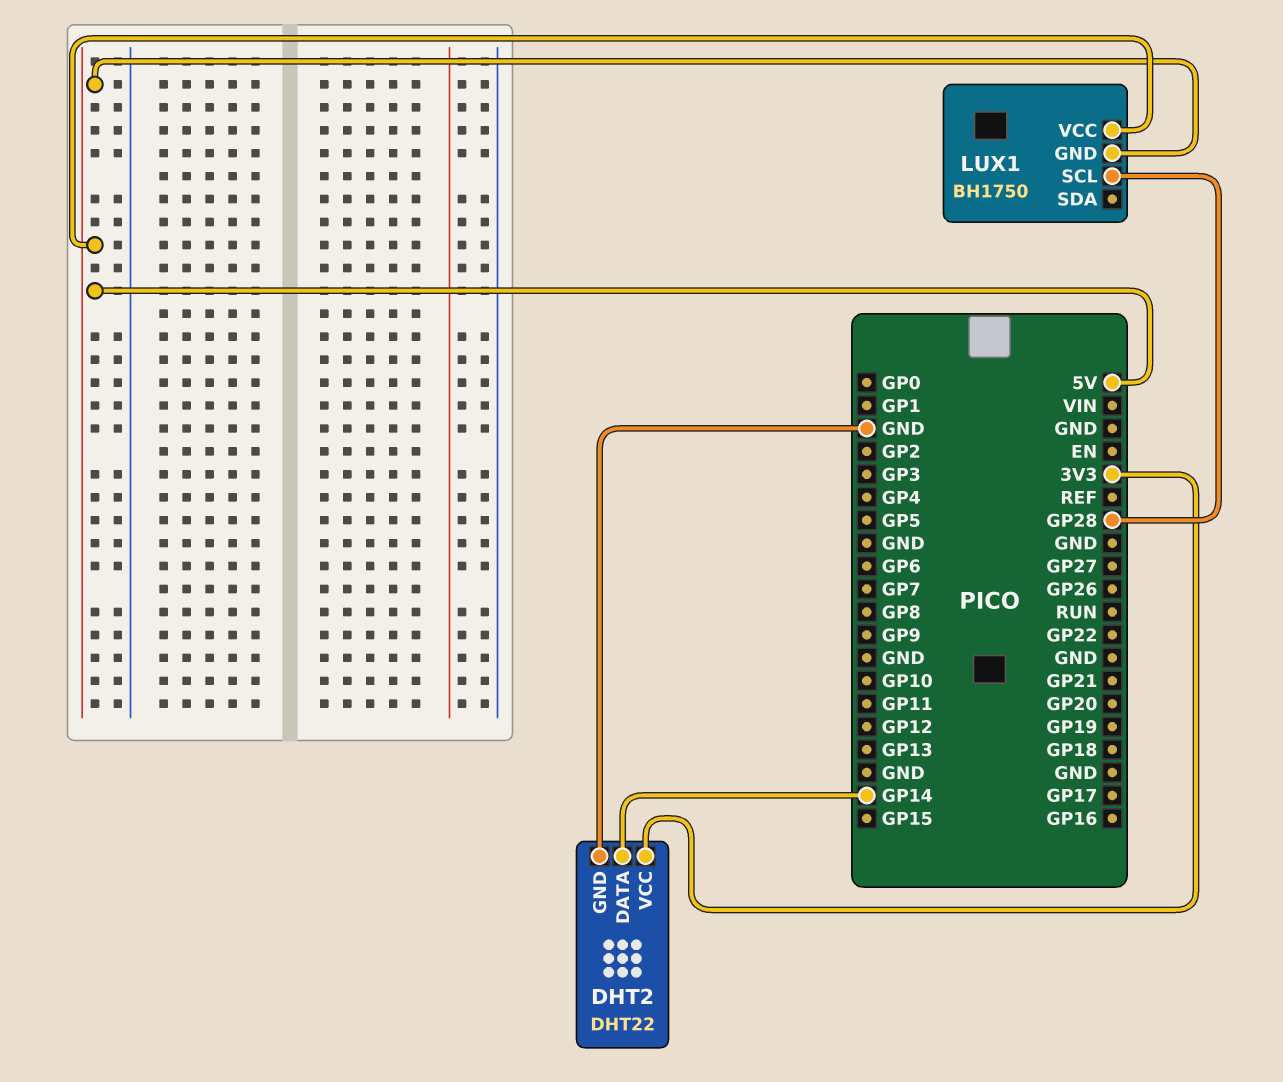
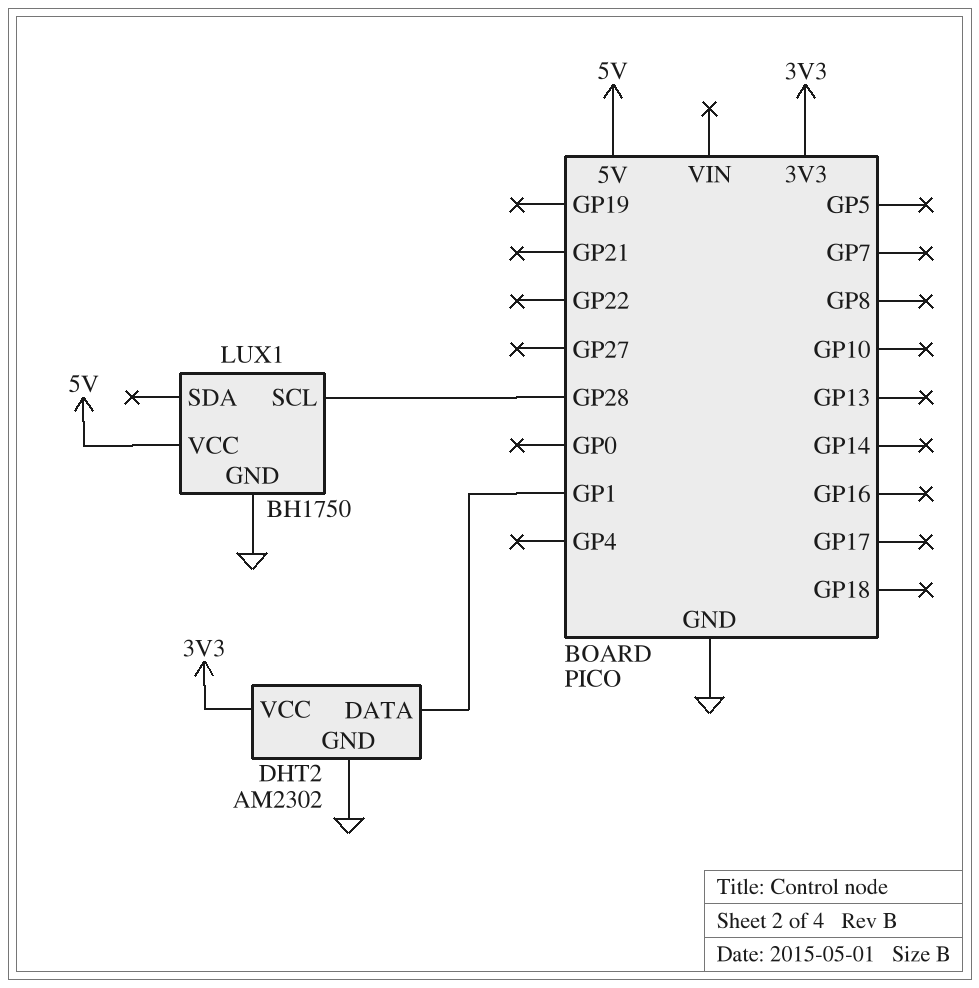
DHT2: DHT22 -> AM2302
DHT2 pin DATA: GP14 -> GP1
LUX1 pin GND: 5V -> GND

